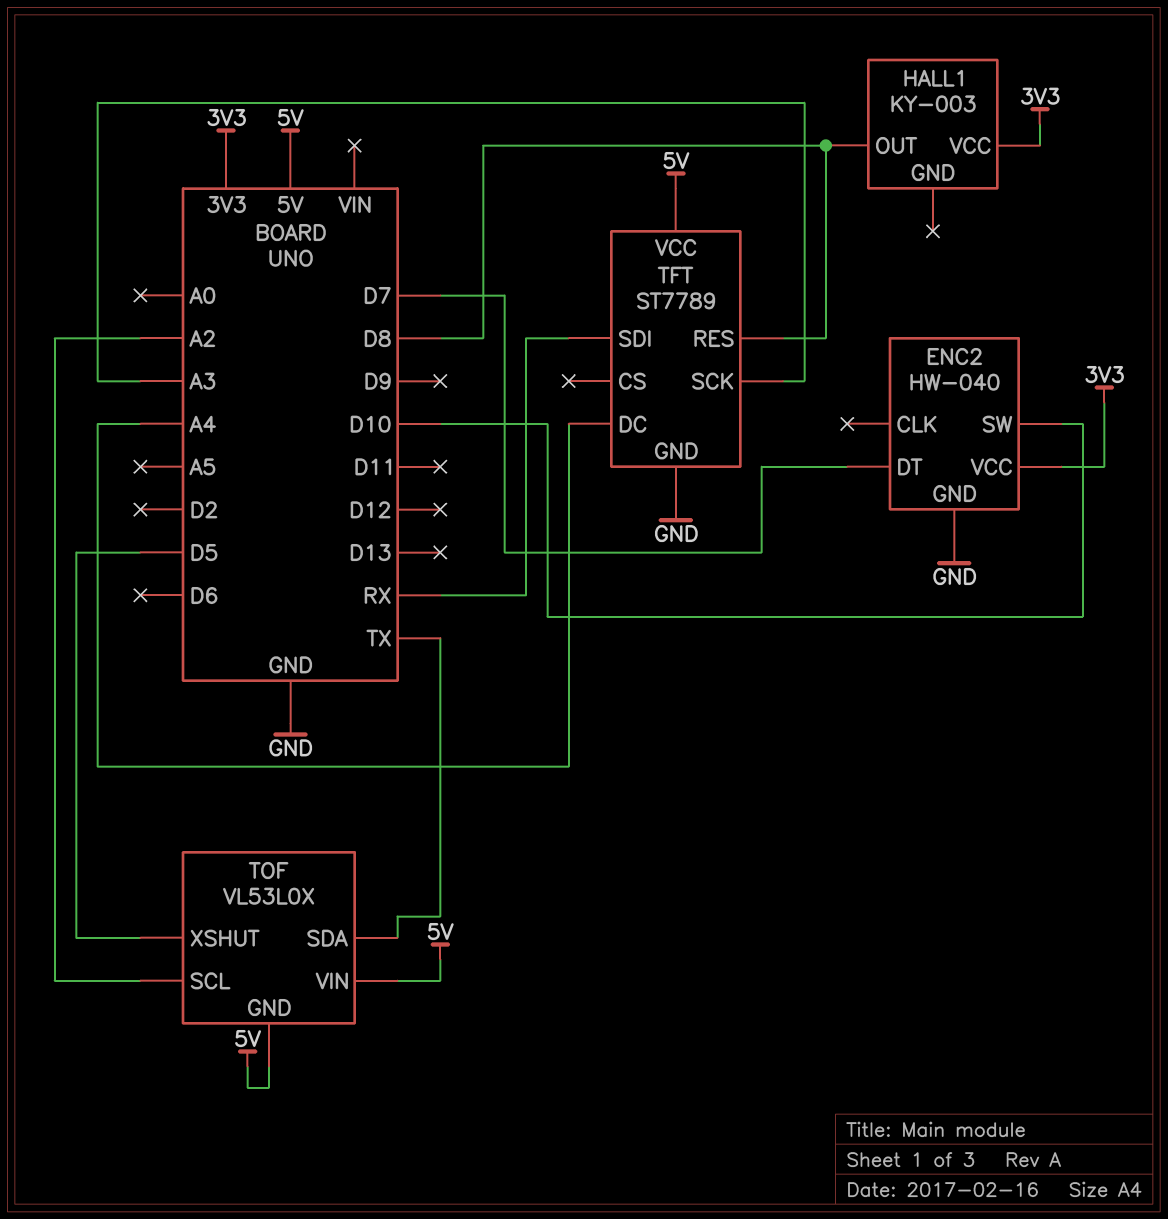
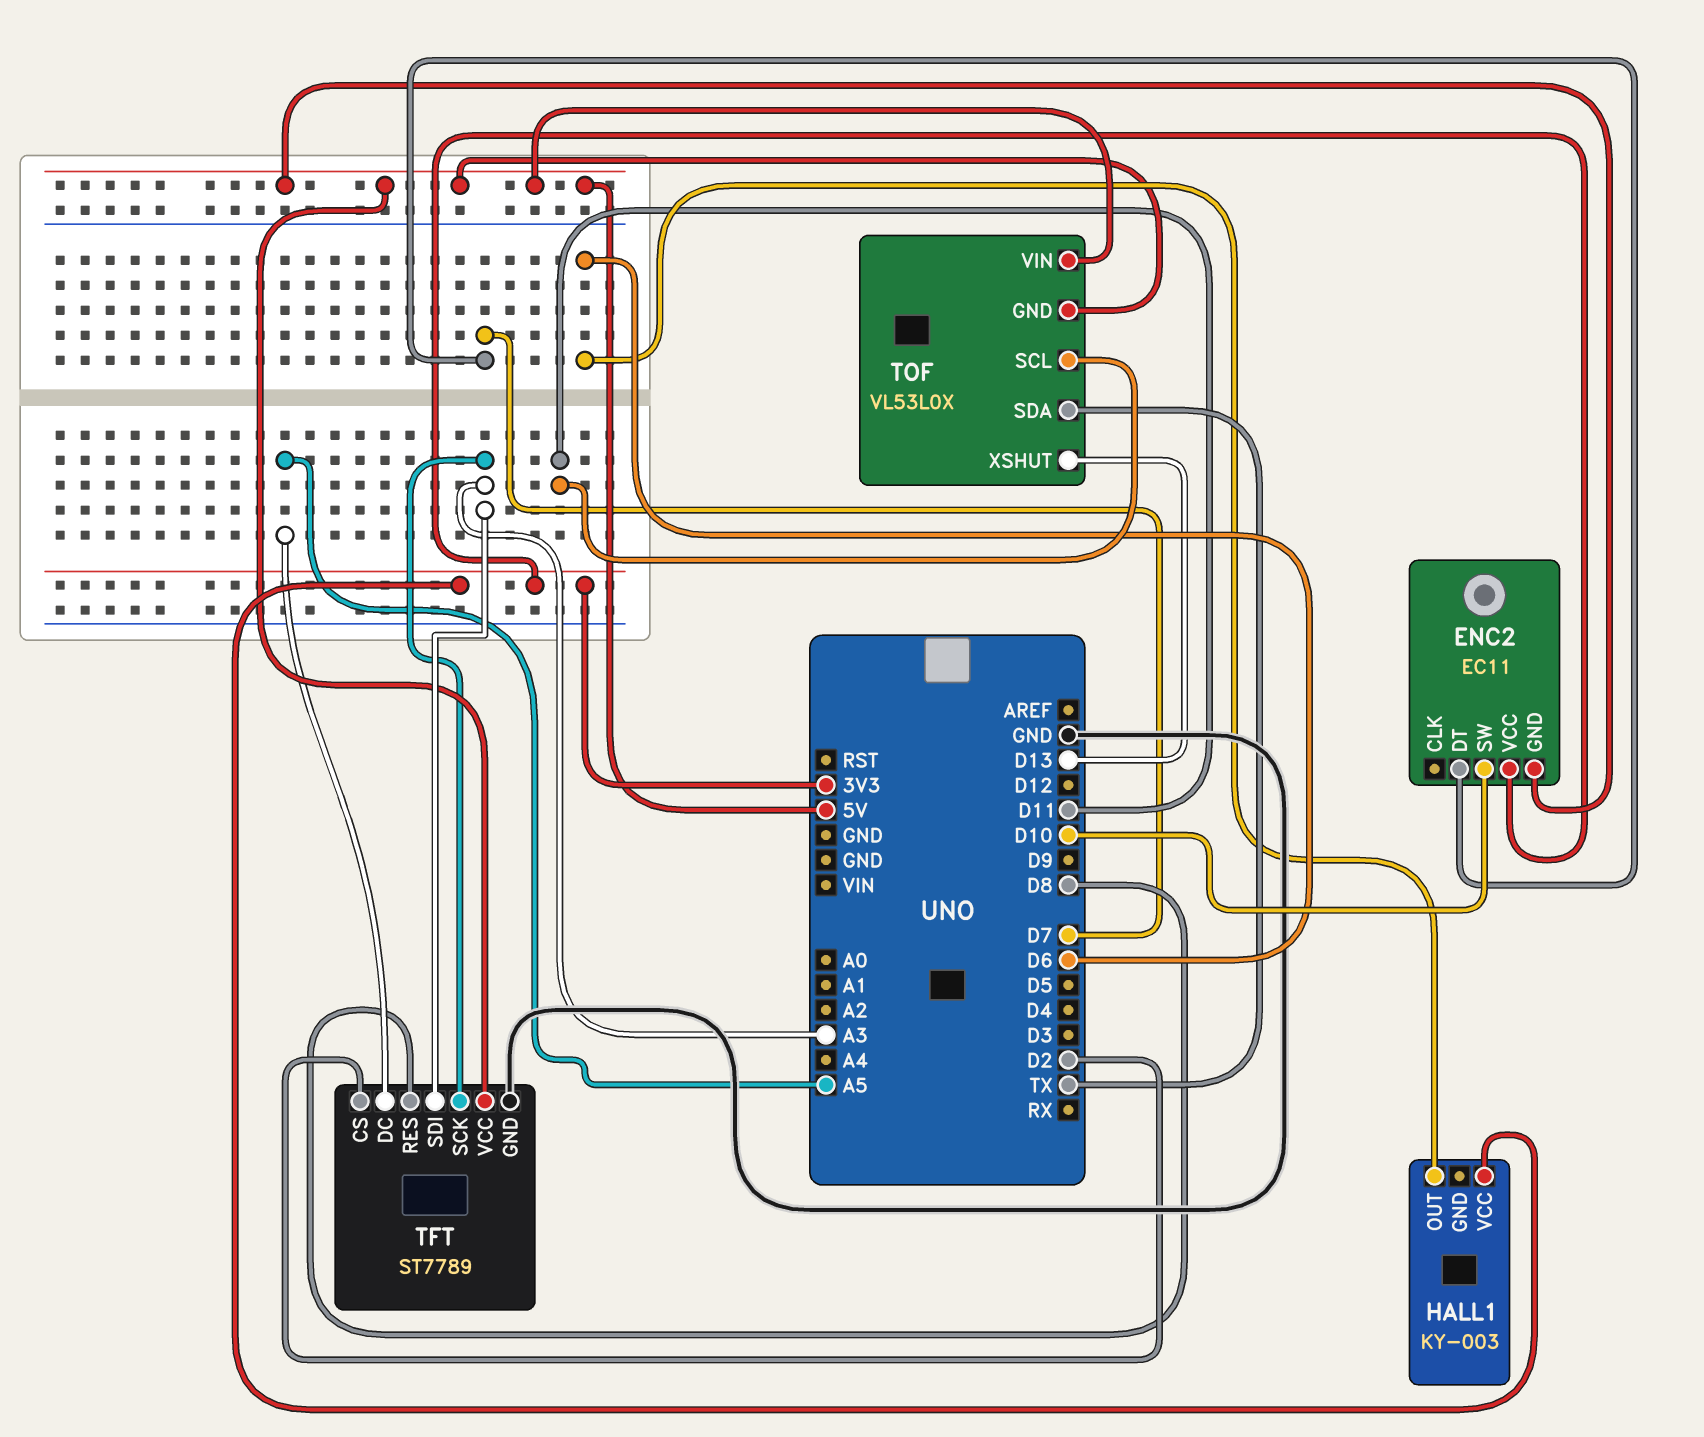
ENC2: HW-040 -> EC11
ENC2 pin GND: GND -> 5V
HALL1 pin OUT: D8 -> D6
TFT pin CS: none -> D2
TFT pin DC: A4 -> A5
TFT pin SDI: RX -> A3
TOF pin SCL: A2 -> D11
TOF pin XSHUT: D5 -> D13

